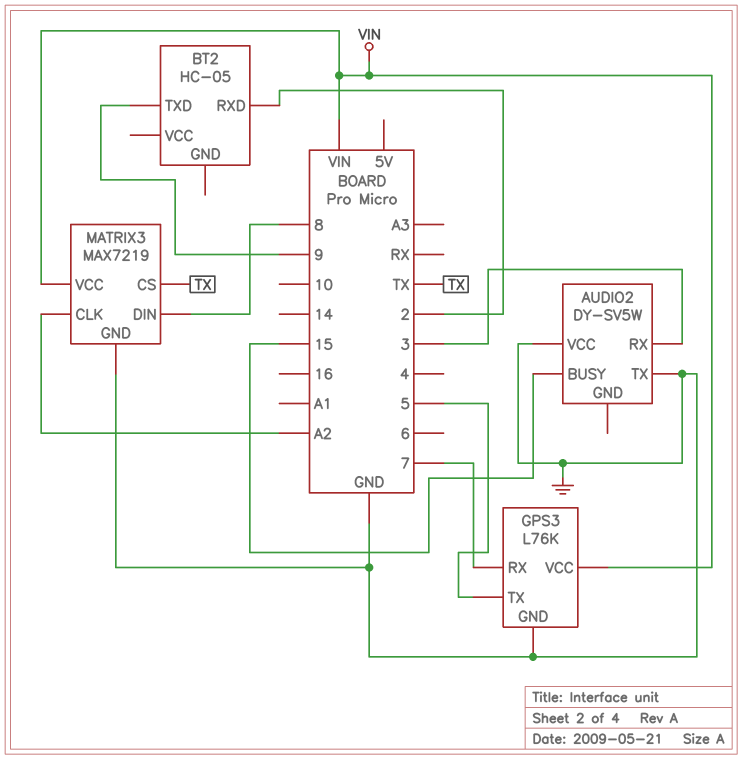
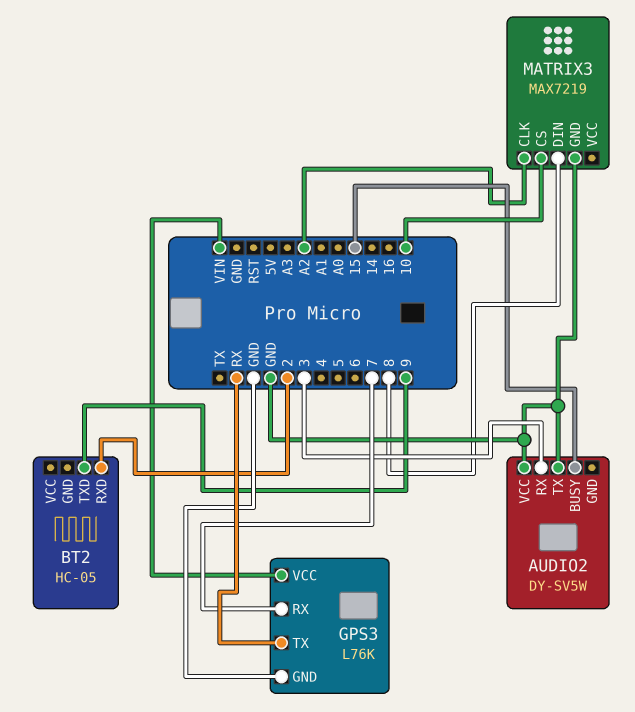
GPS3 pin TX: 5 -> RX
MATRIX3 pin CS: TX -> 10
MATRIX3 pin VCC: VIN -> none

